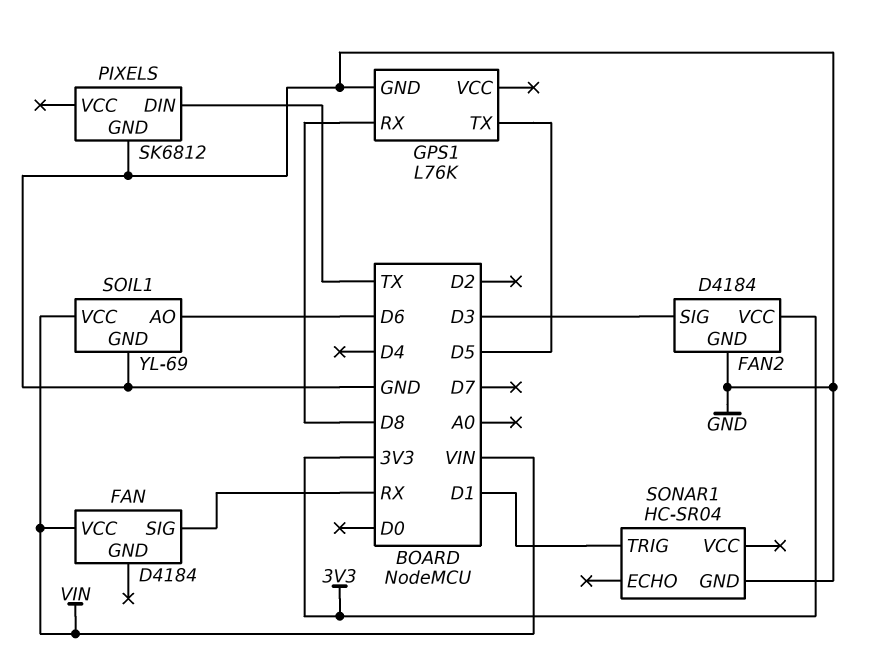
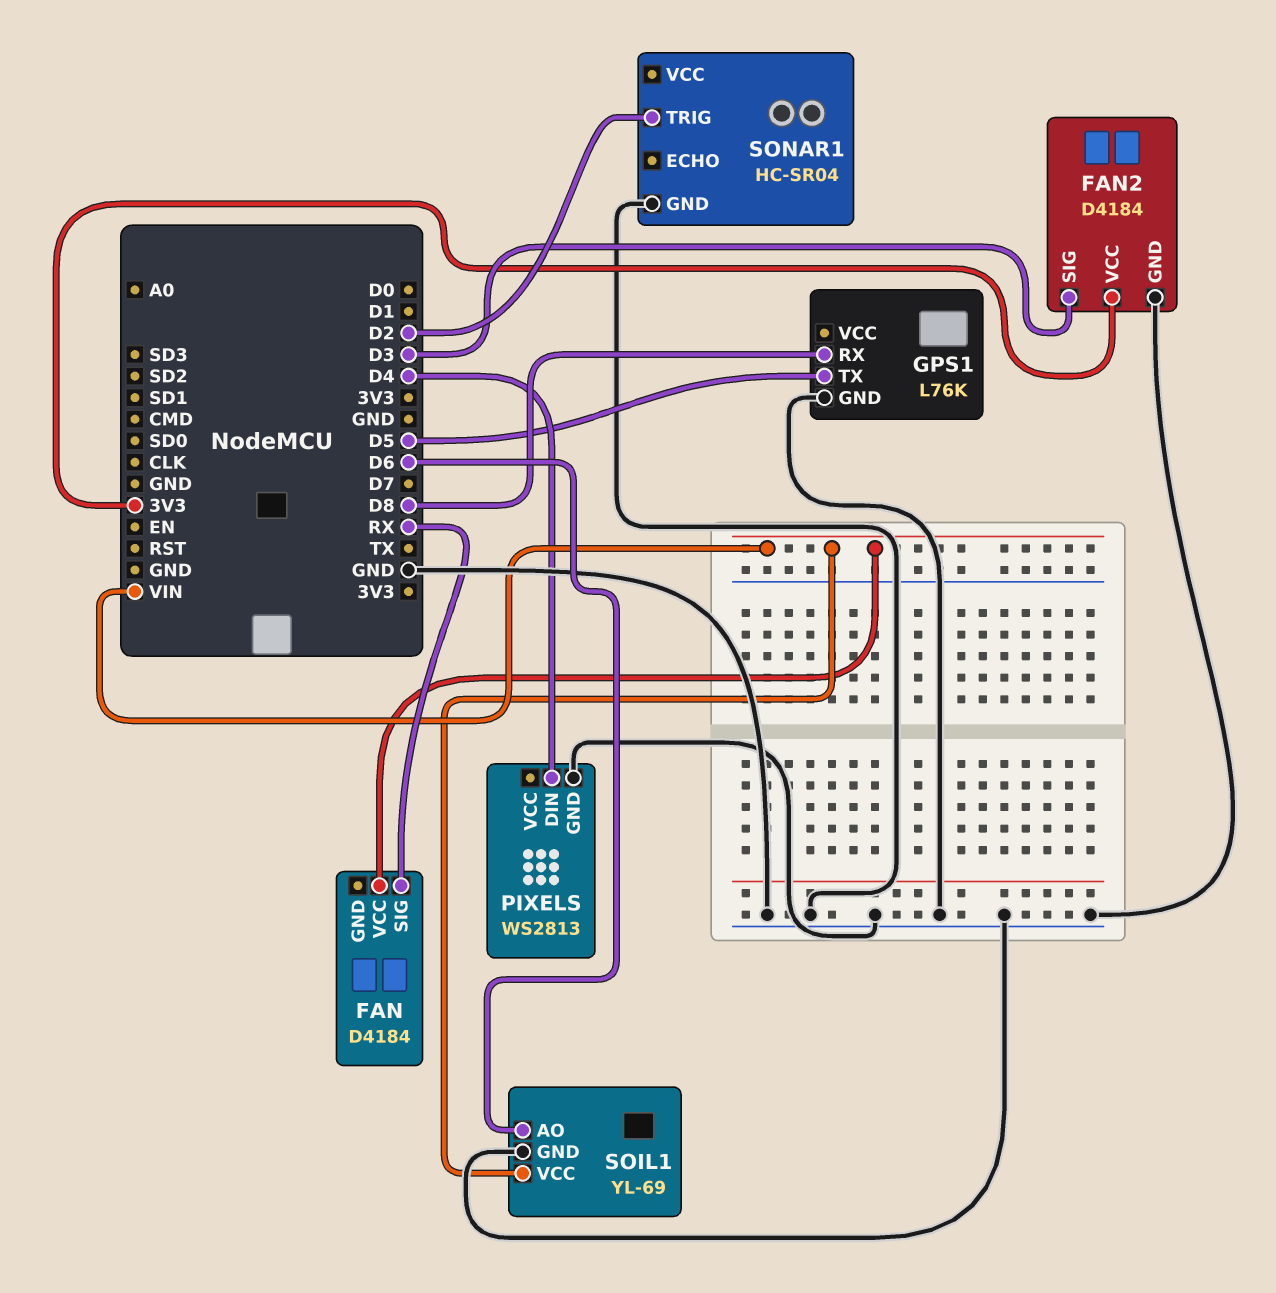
PIXELS: SK6812 -> WS2813
PIXELS pin DIN: TX -> D4
SONAR1 pin TRIG: D1 -> D2

